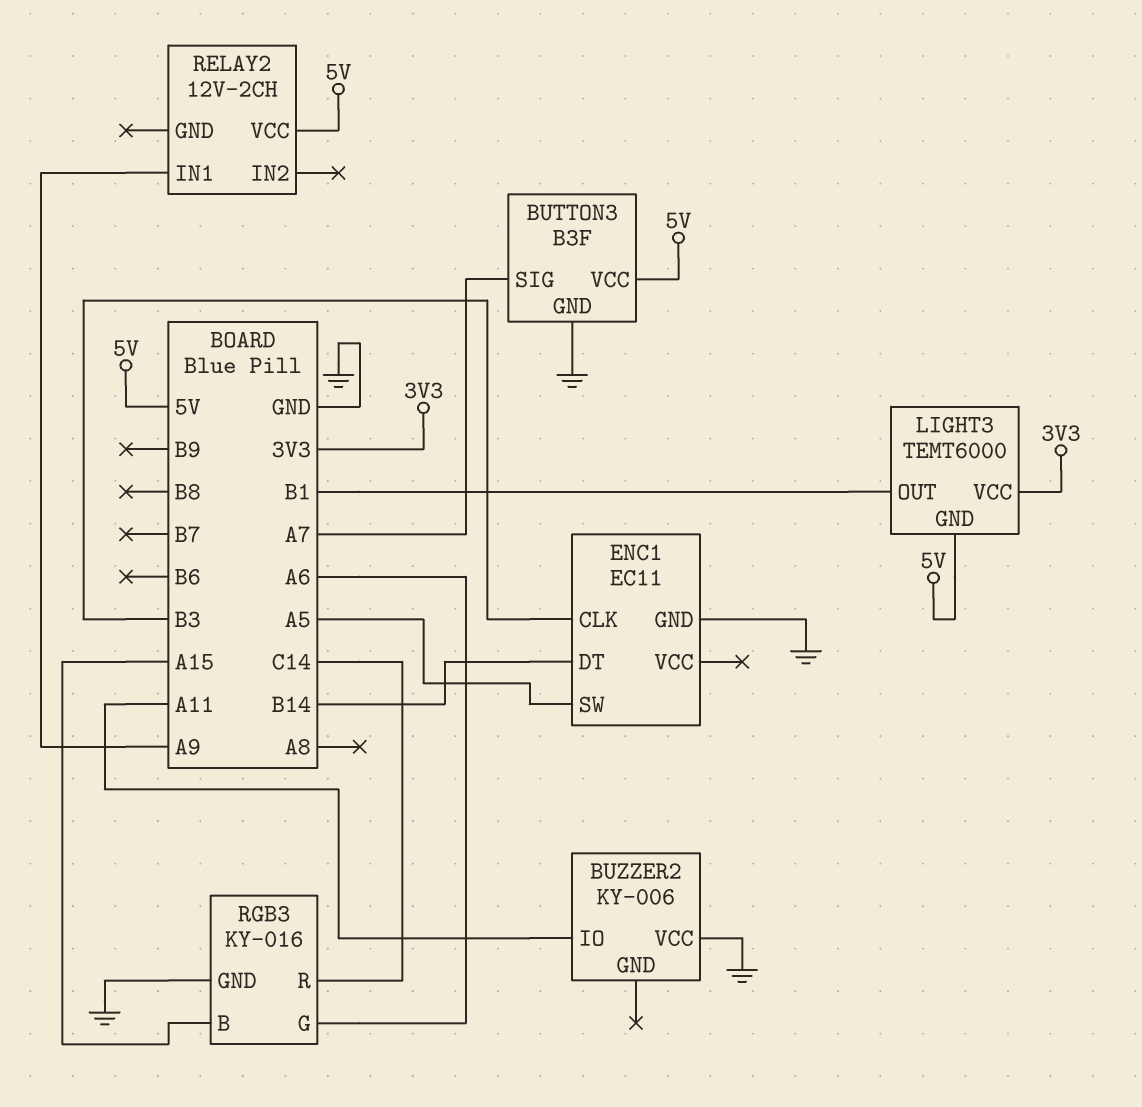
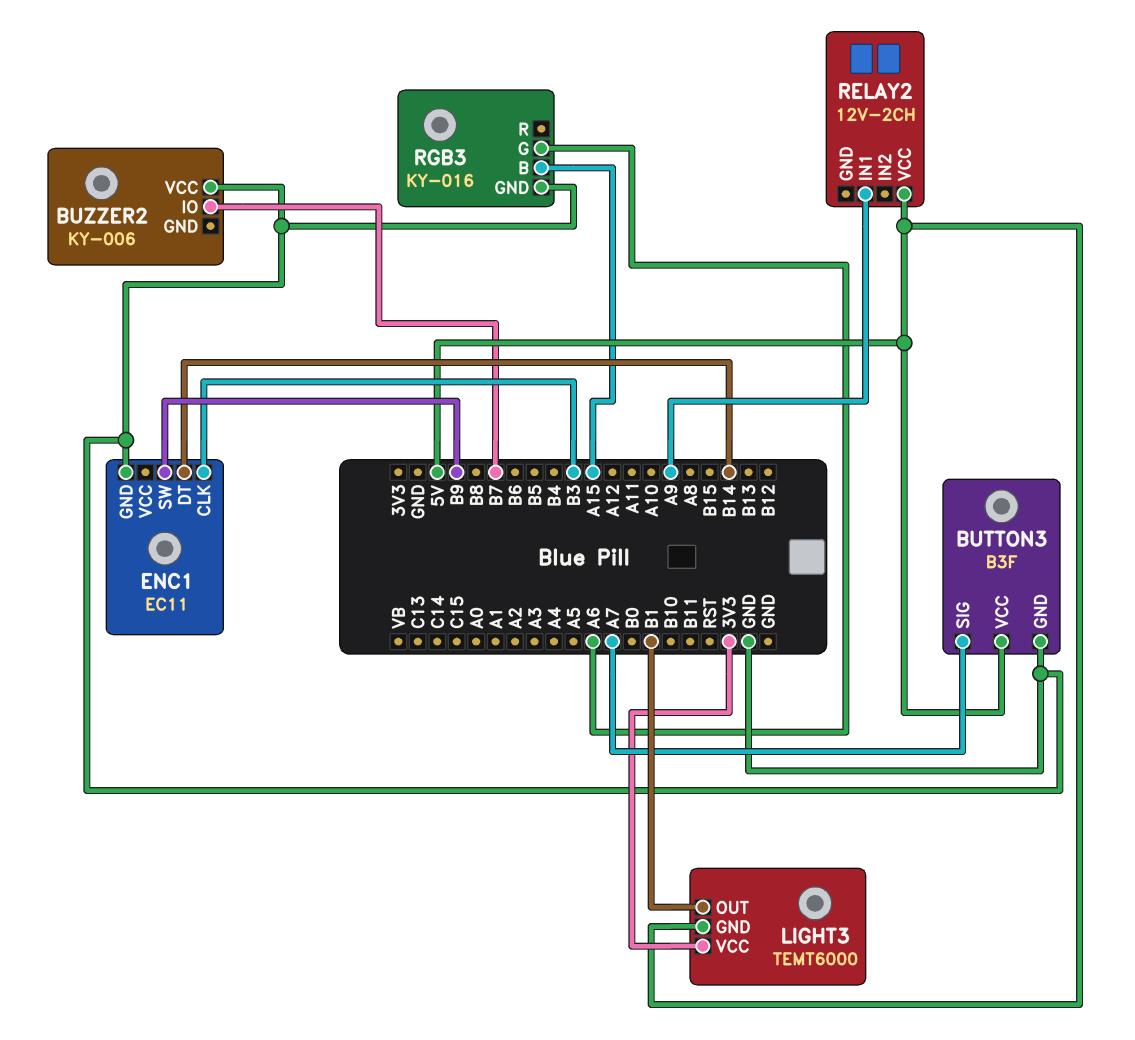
BUZZER2 pin IO: A11 -> B7
ENC1 pin SW: A5 -> B9
RGB3 pin R: C14 -> none

